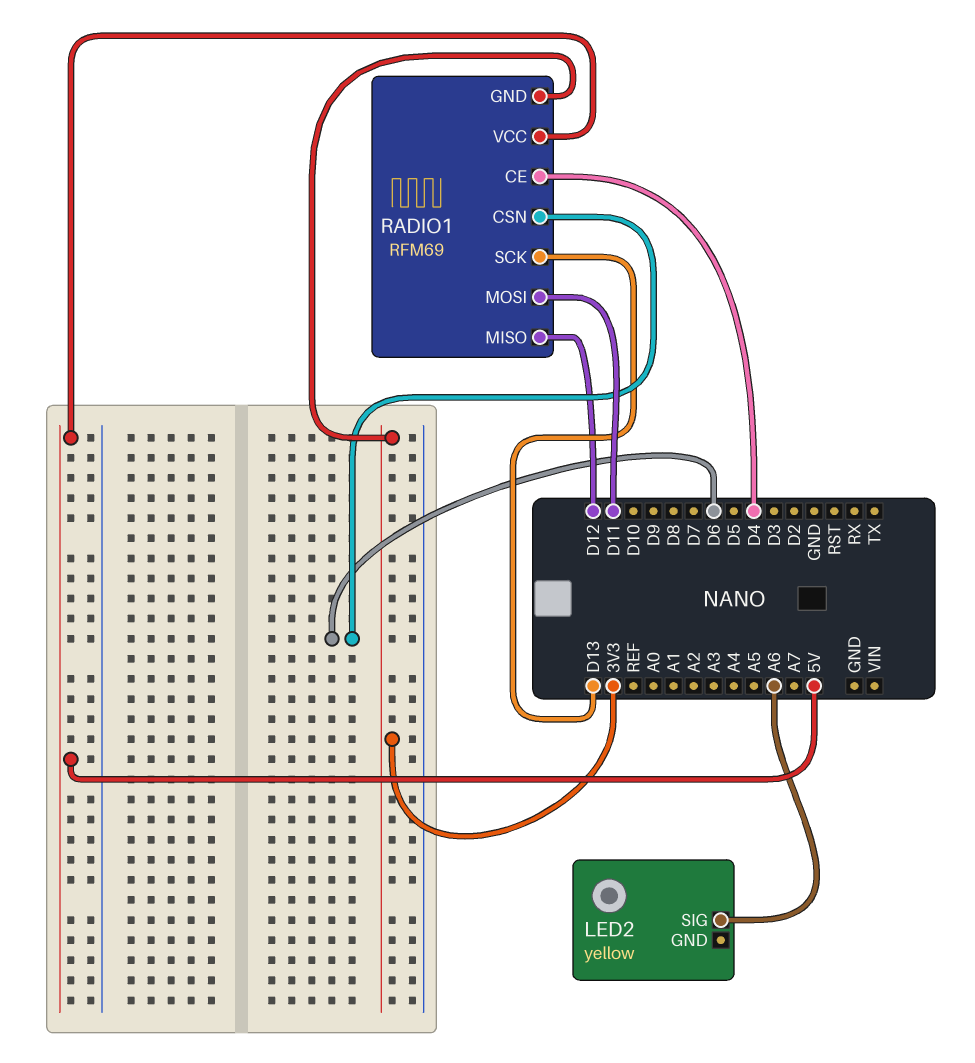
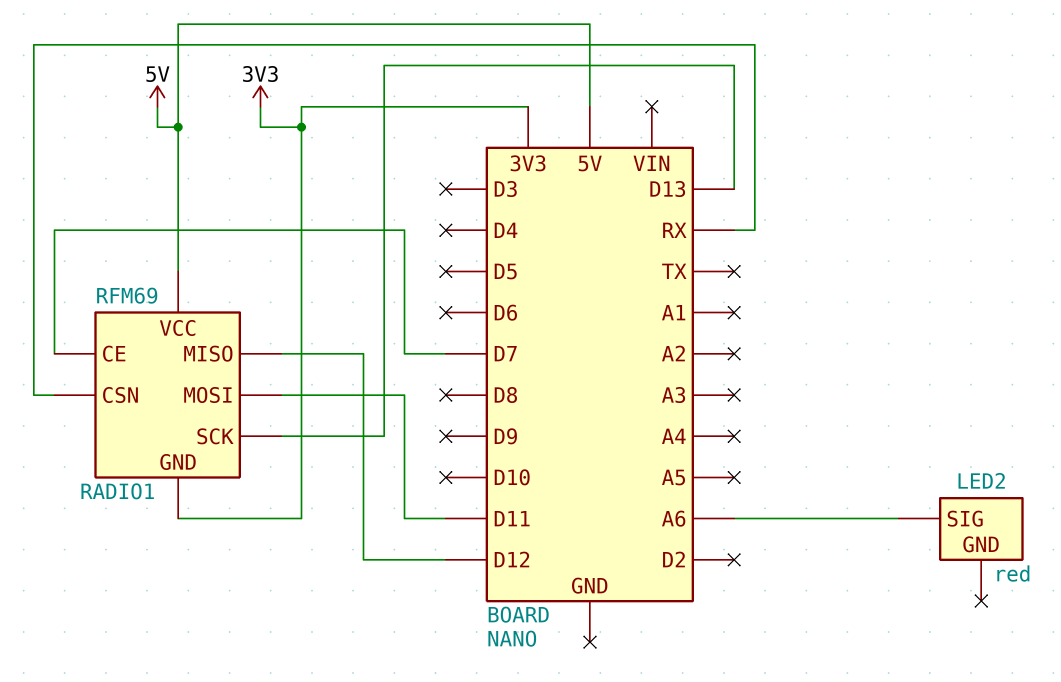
LED2: yellow -> red
RADIO1 pin CE: D4 -> D7
RADIO1 pin CSN: D6 -> RX

